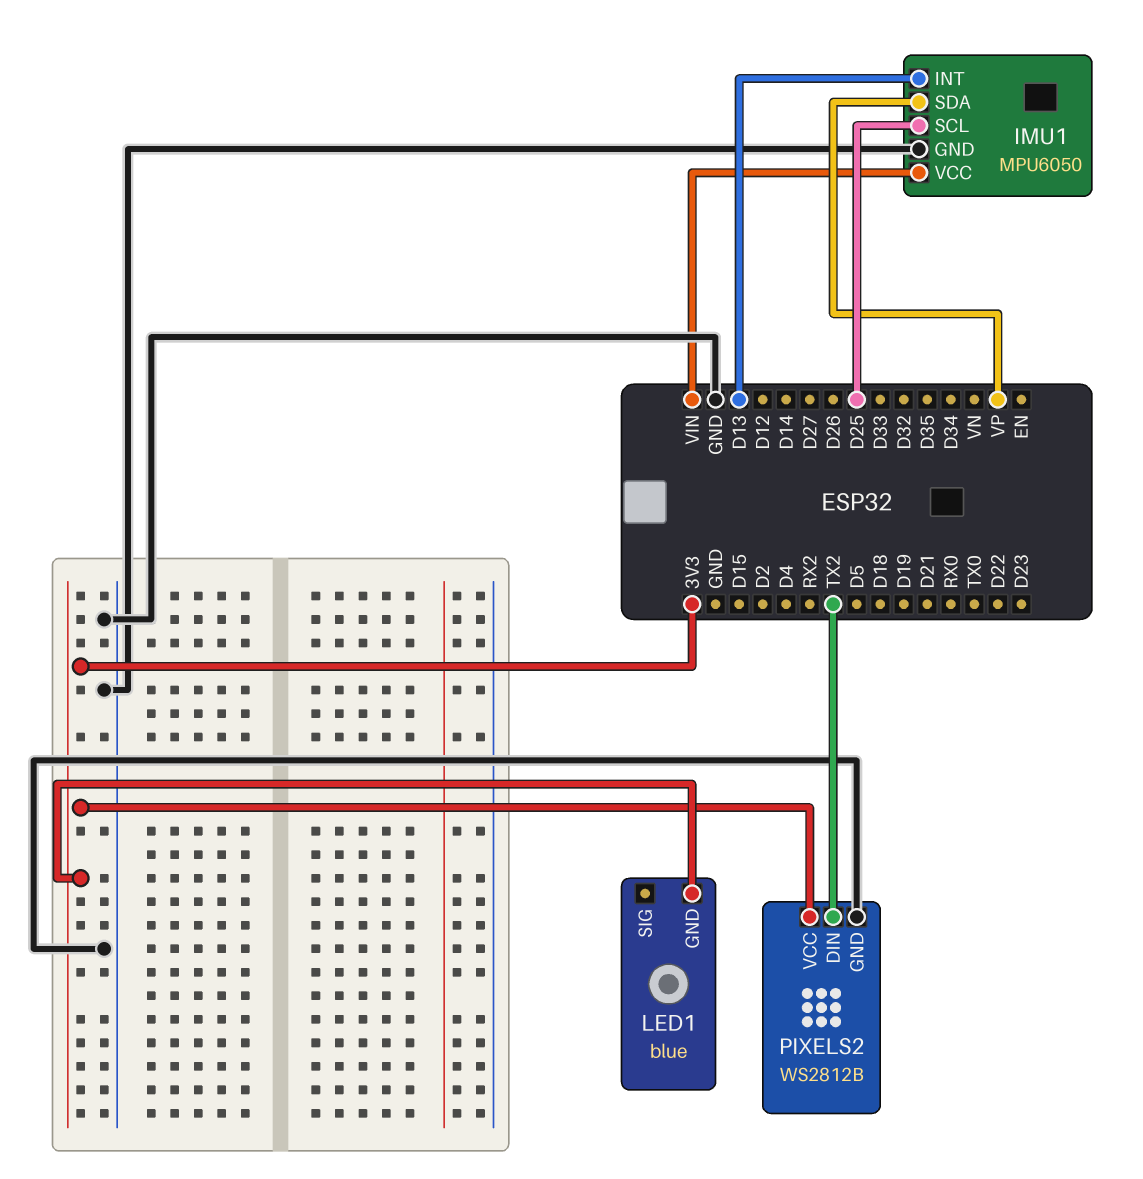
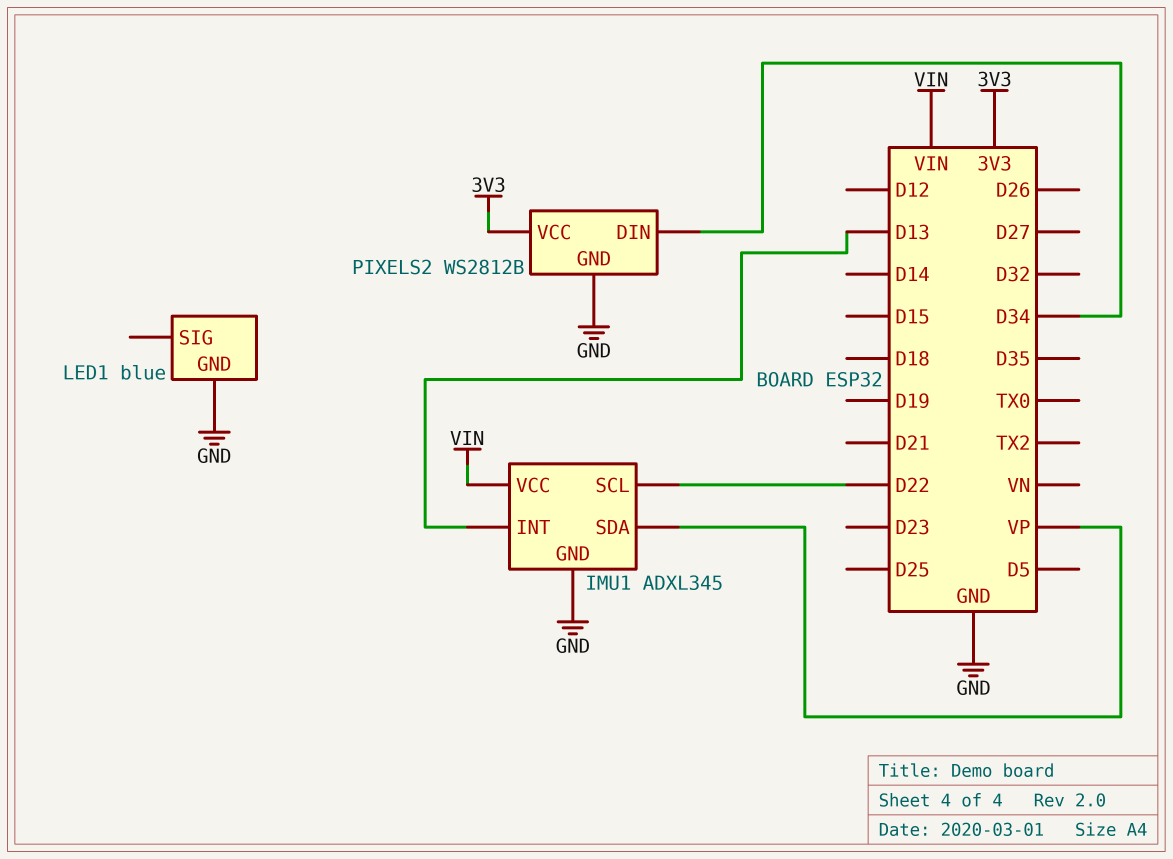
IMU1: MPU6050 -> ADXL345
IMU1 pin SCL: D25 -> D22
LED1 pin GND: 3V3 -> GND
PIXELS2 pin DIN: TX2 -> D34

